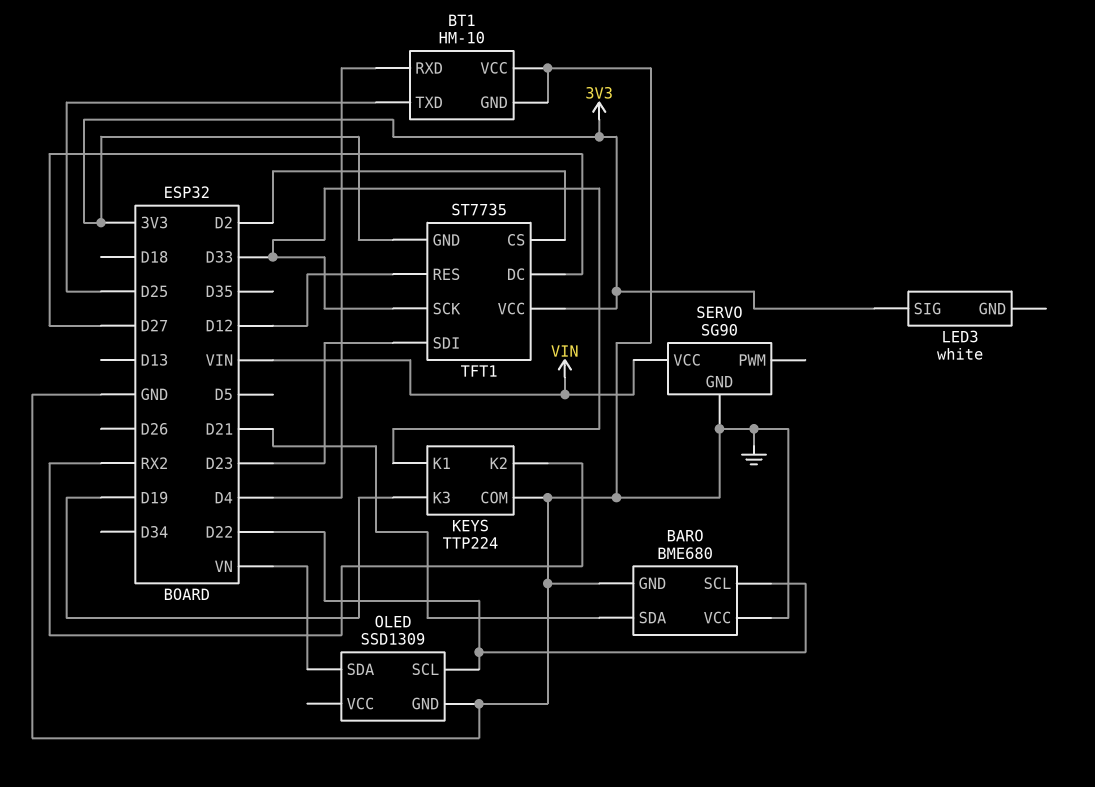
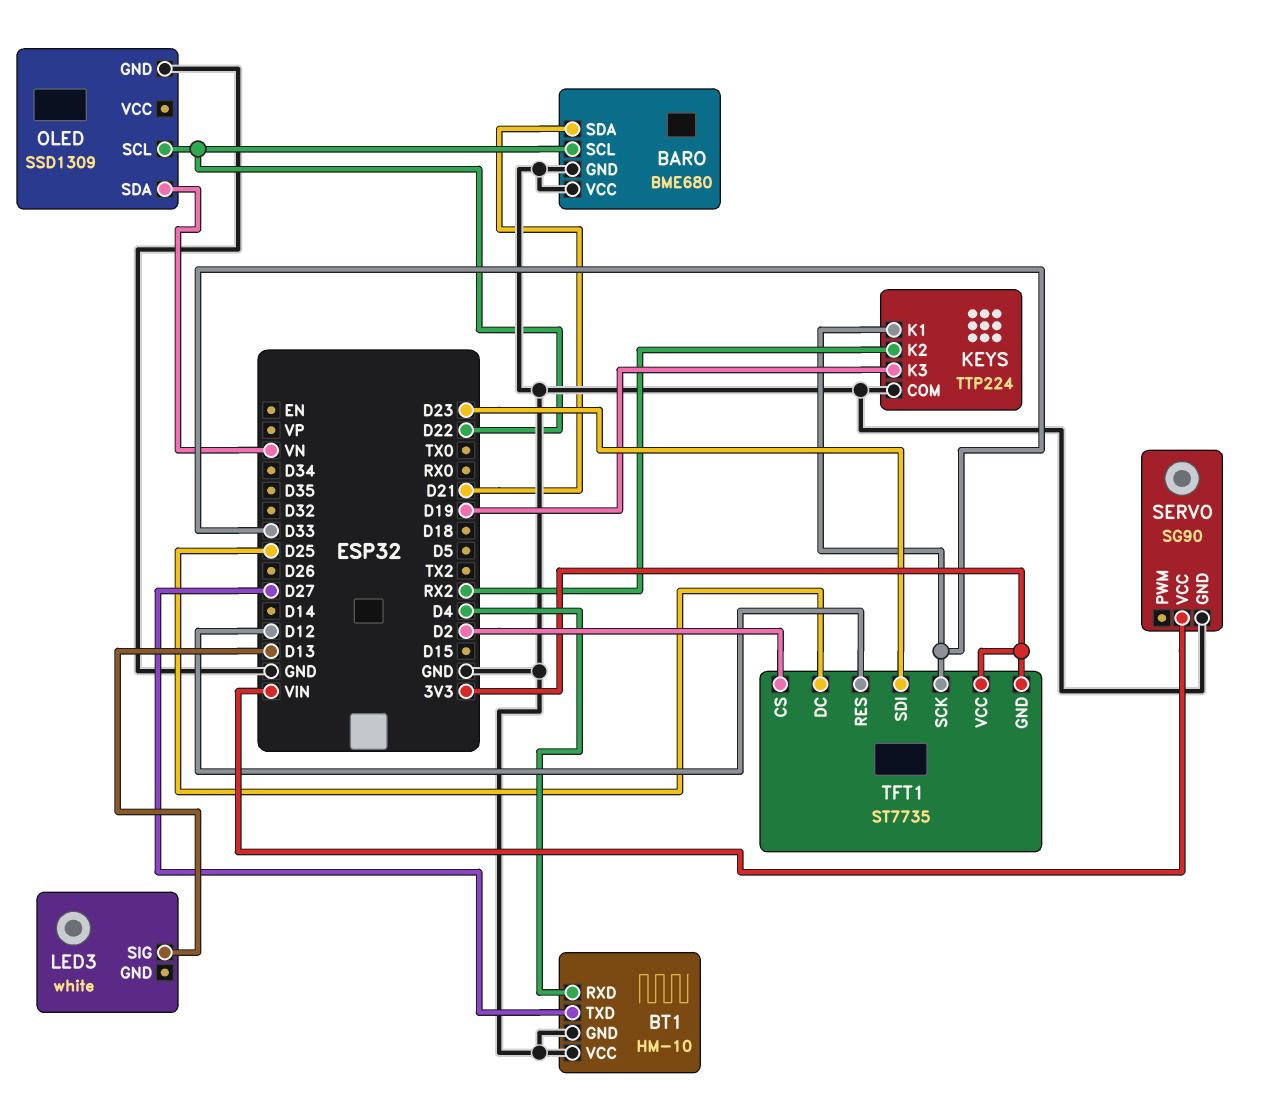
BT1 pin TXD: D25 -> D27
LED3 pin SIG: 3V3 -> D13
TFT1 pin DC: D27 -> D25

